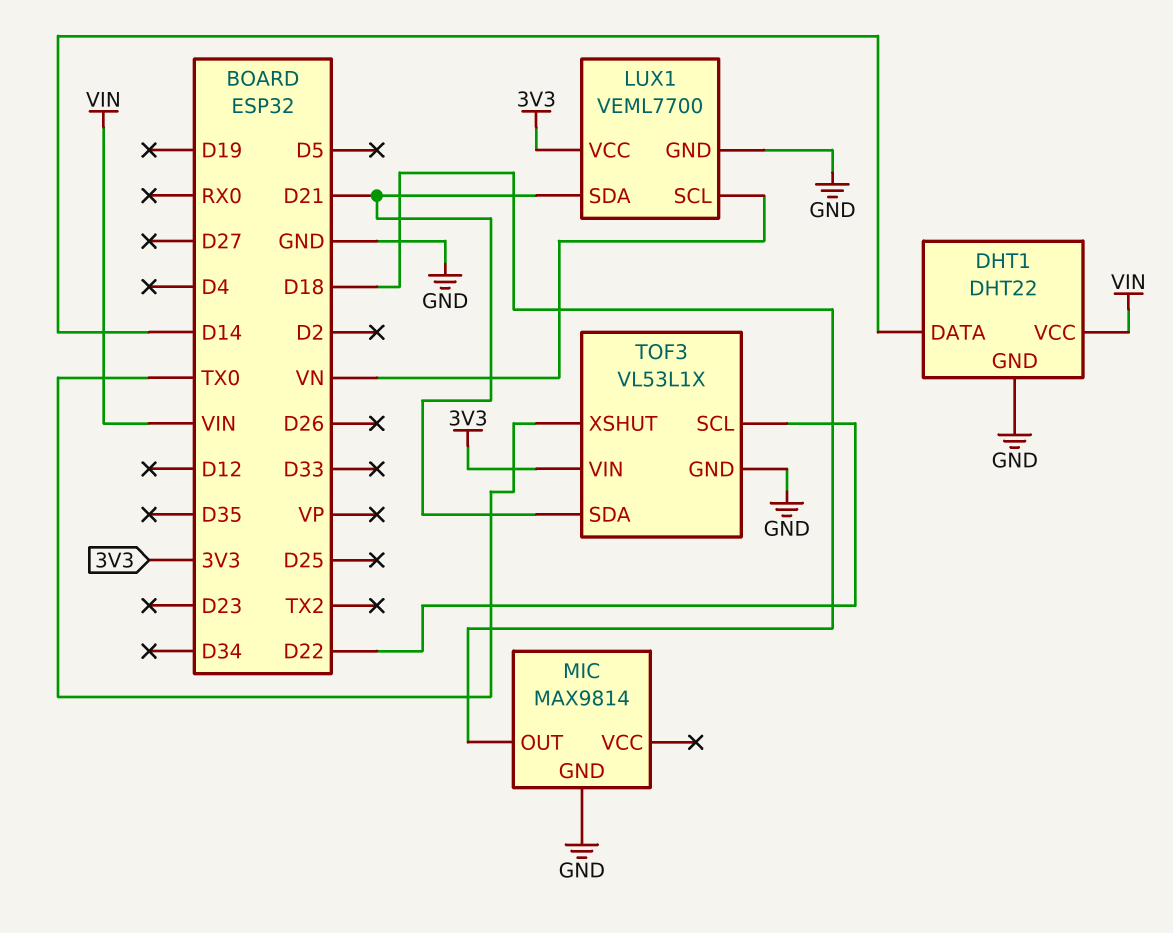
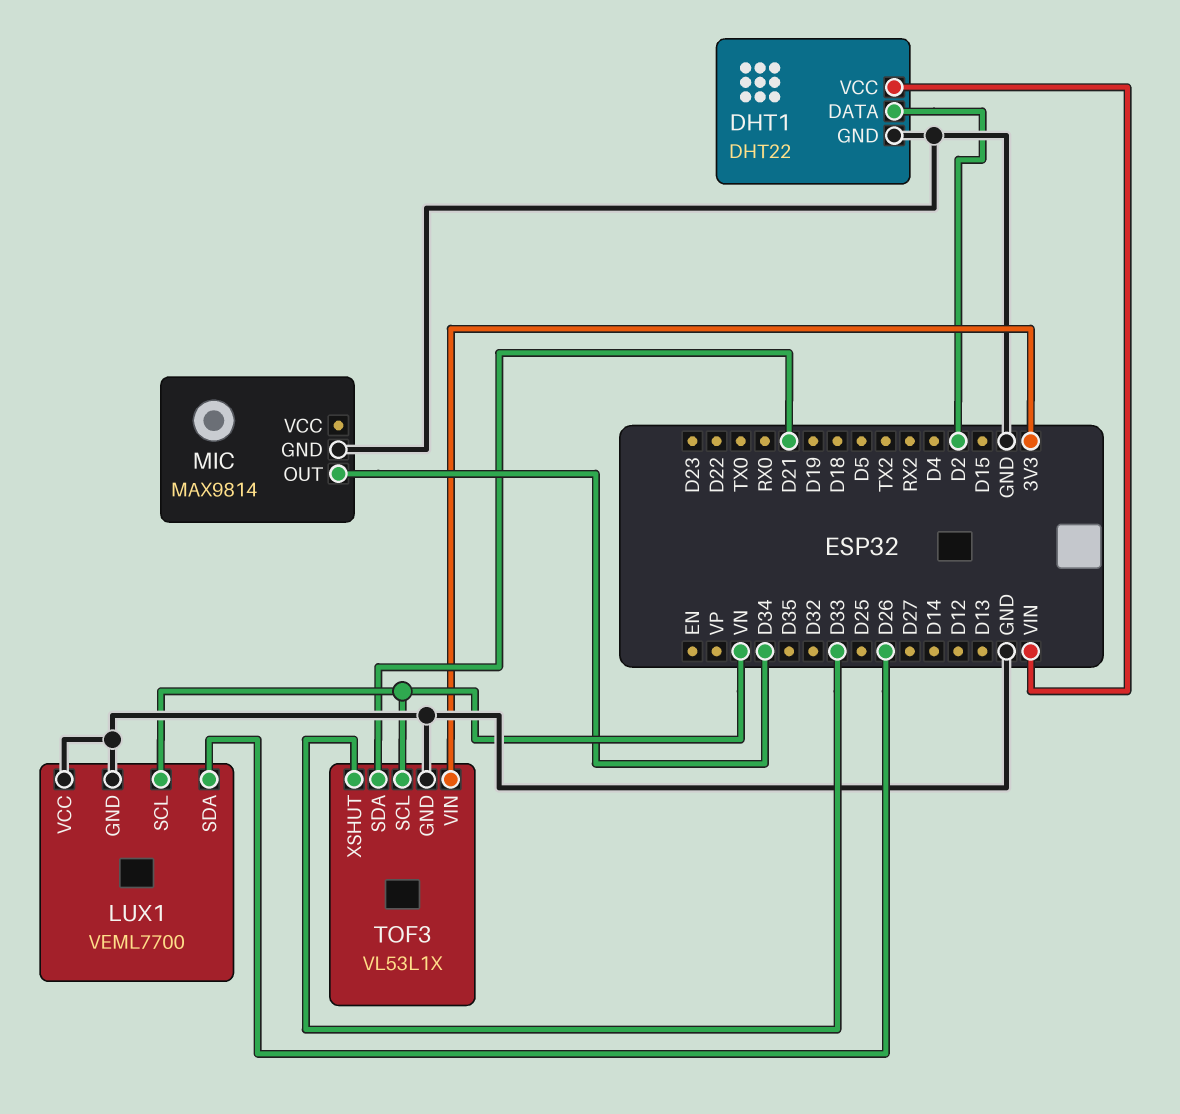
DHT1 pin DATA: D14 -> D2
LUX1 pin SDA: D21 -> D26
LUX1 pin VCC: 3V3 -> GND
MIC pin OUT: D18 -> D34
TOF3 pin SCL: D22 -> VN
TOF3 pin XSHUT: TX0 -> D33

